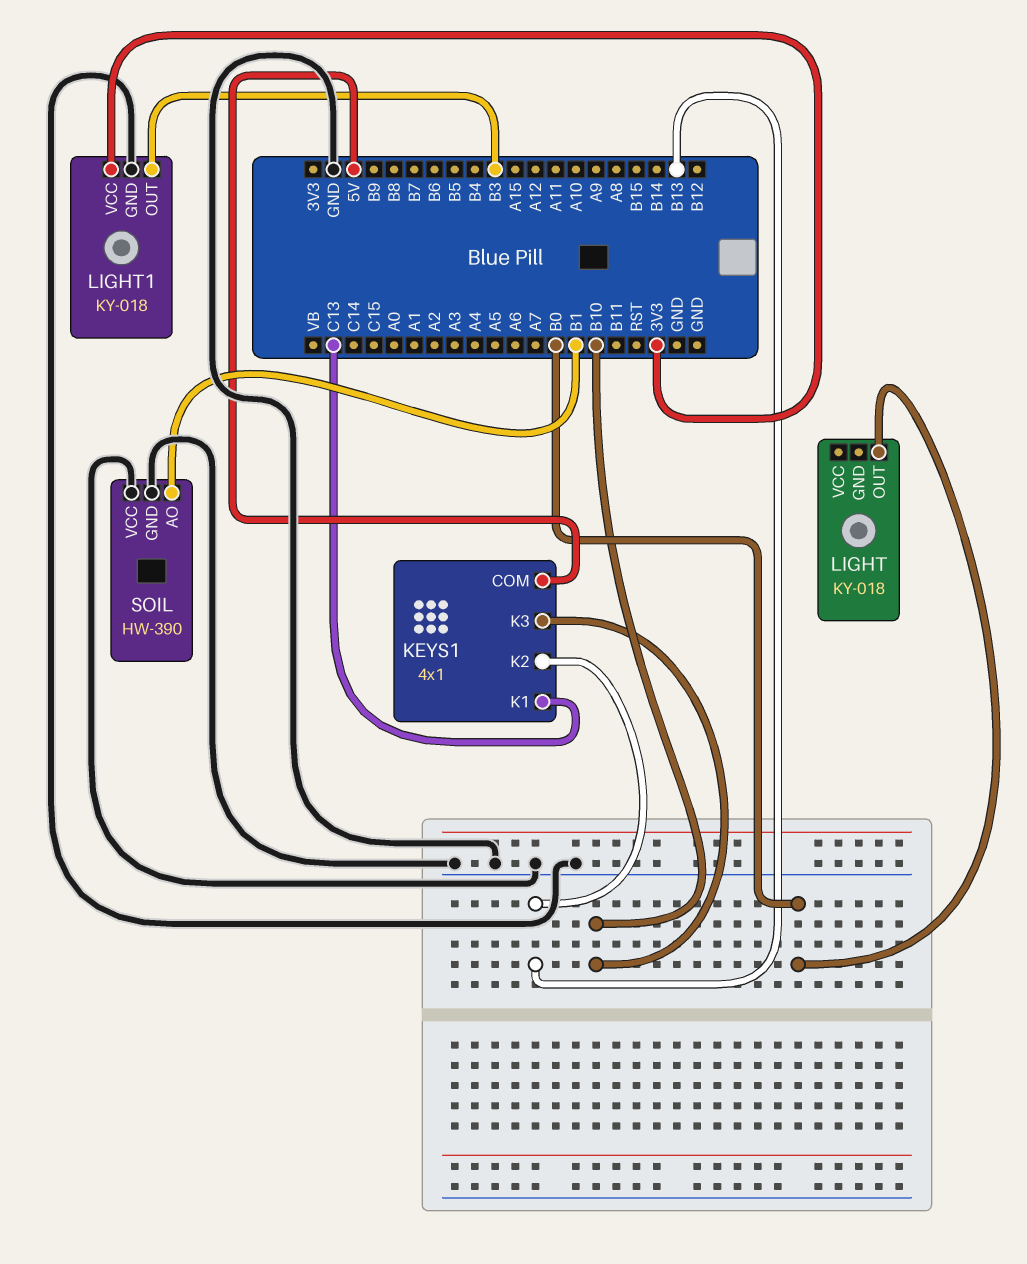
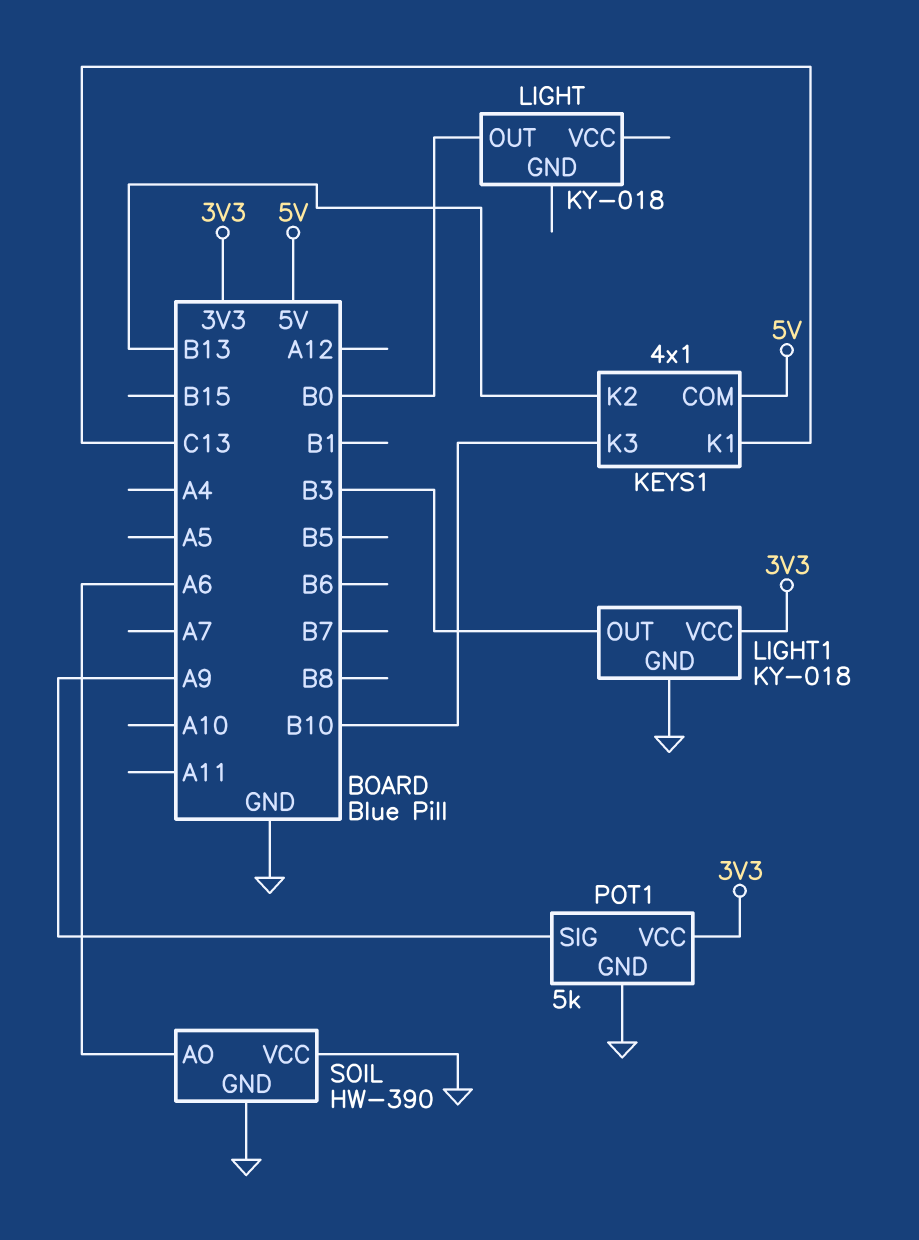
POT1: none -> 5k
POT1 pin GND: none -> GND
POT1 pin SIG: none -> A9
POT1 pin VCC: none -> 3V3
SOIL pin AO: B1 -> A6

